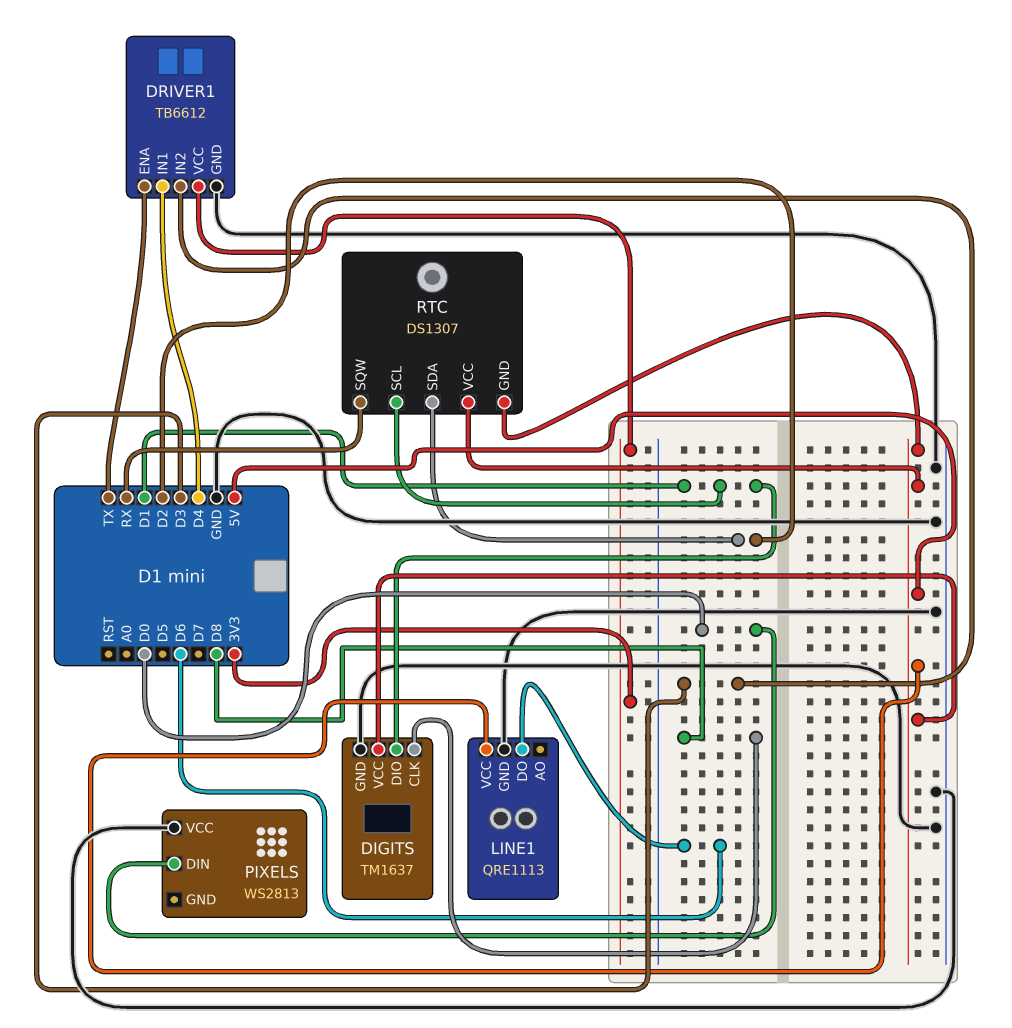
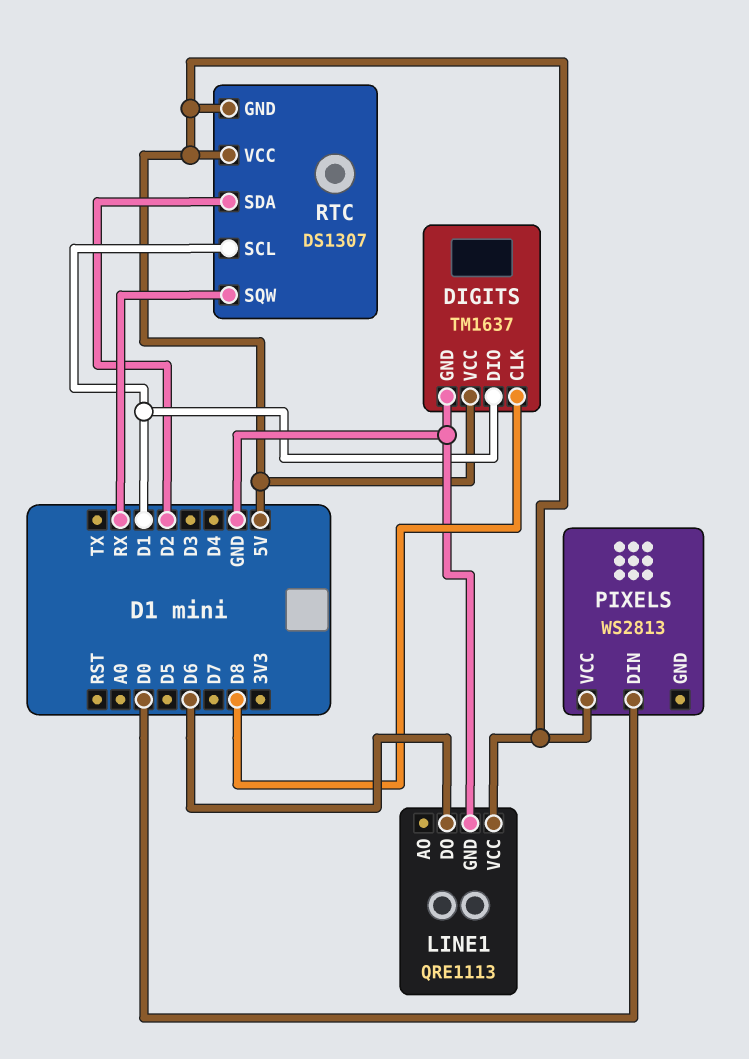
DRIVER1: TB6612 -> none
DRIVER1 pin ENA: TX -> none
DRIVER1 pin GND: GND -> none
DRIVER1 pin IN1: D4 -> none
DRIVER1 pin IN2: D3 -> none
DRIVER1 pin VCC: 3V3 -> none
PIXELS pin VCC: GND -> 5V

